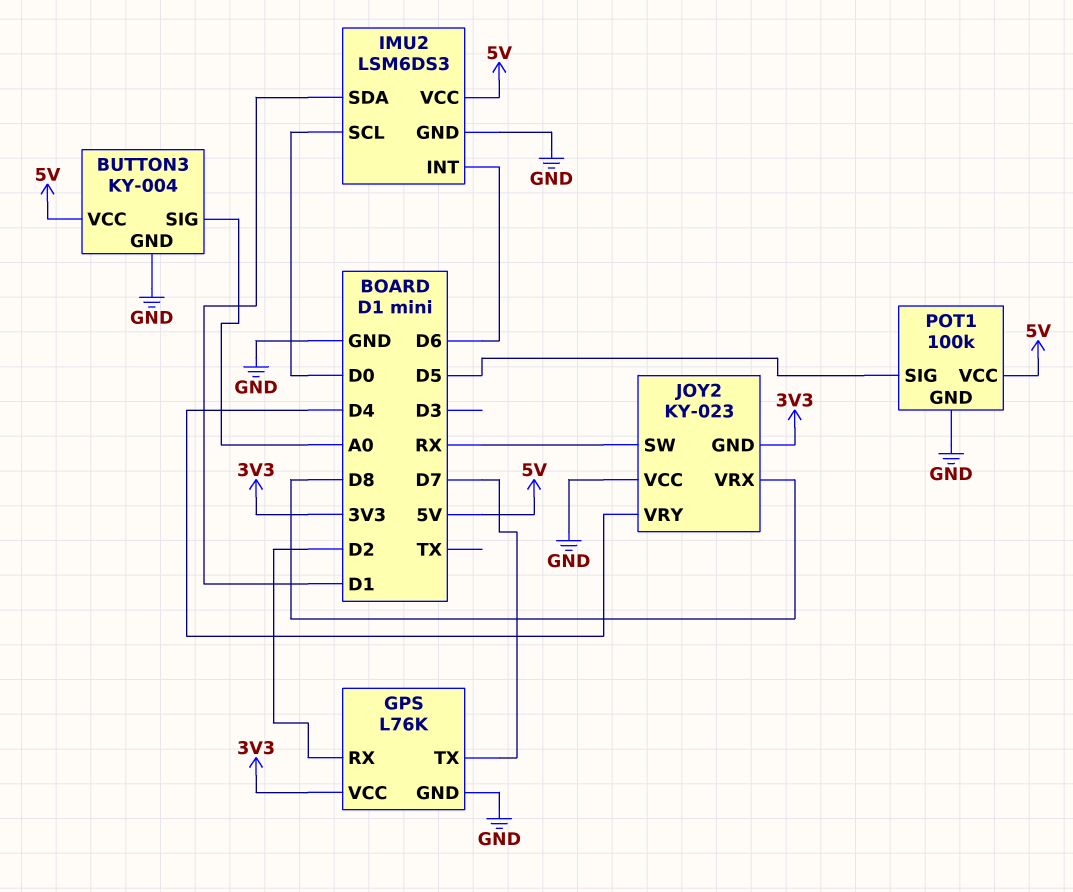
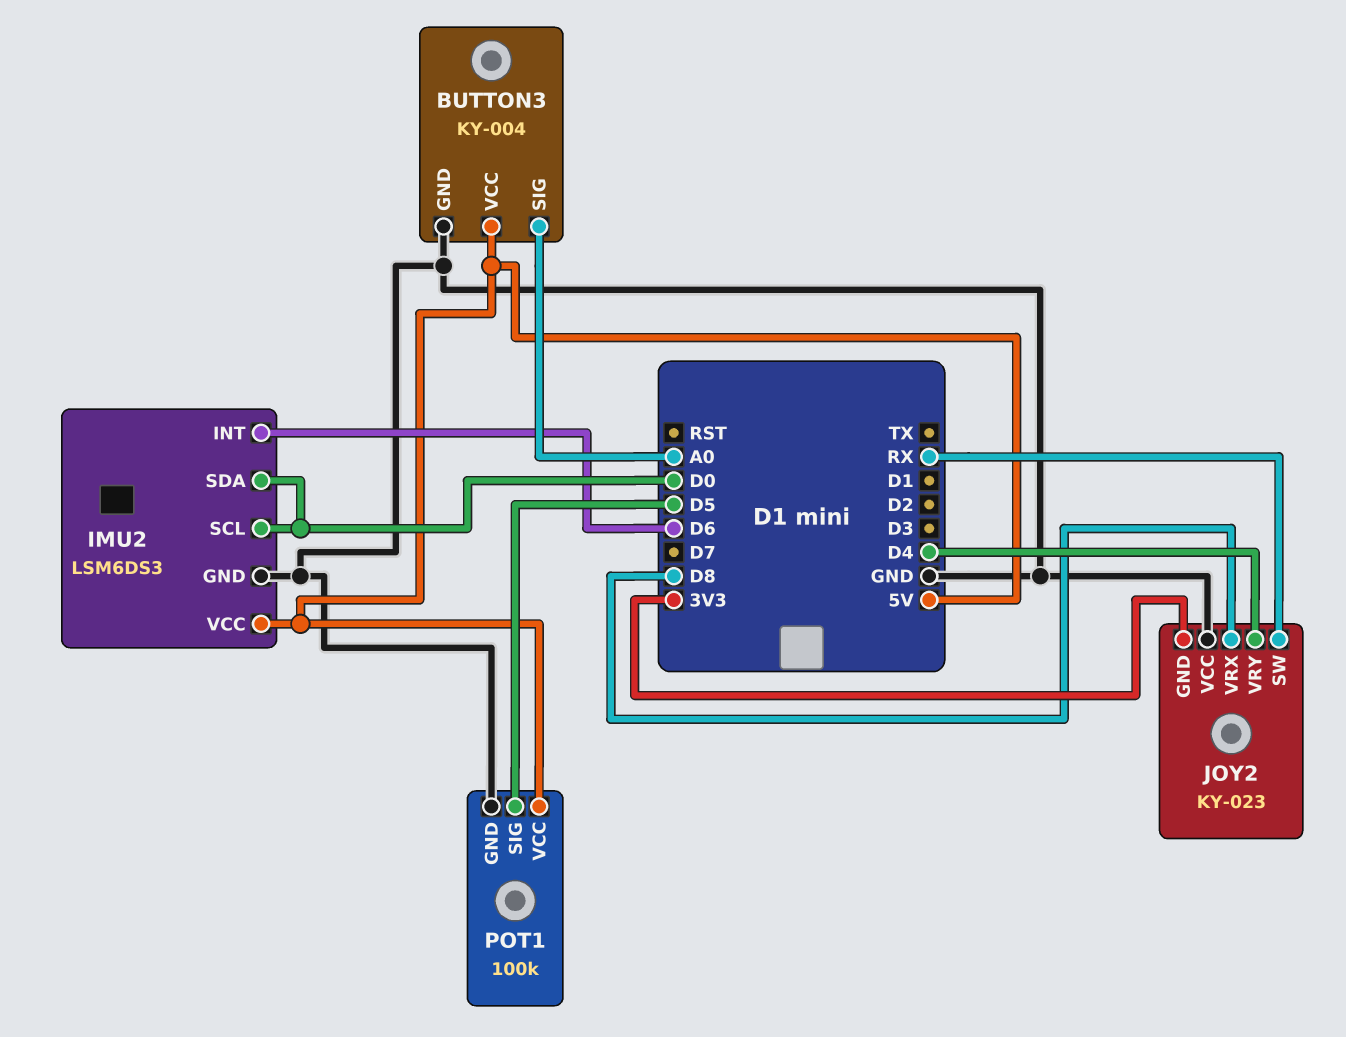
GPS: L76K -> none
GPS pin GND: GND -> none
GPS pin RX: D2 -> none
GPS pin TX: D7 -> none
GPS pin VCC: 3V3 -> none
IMU2 pin SDA: D1 -> D0

